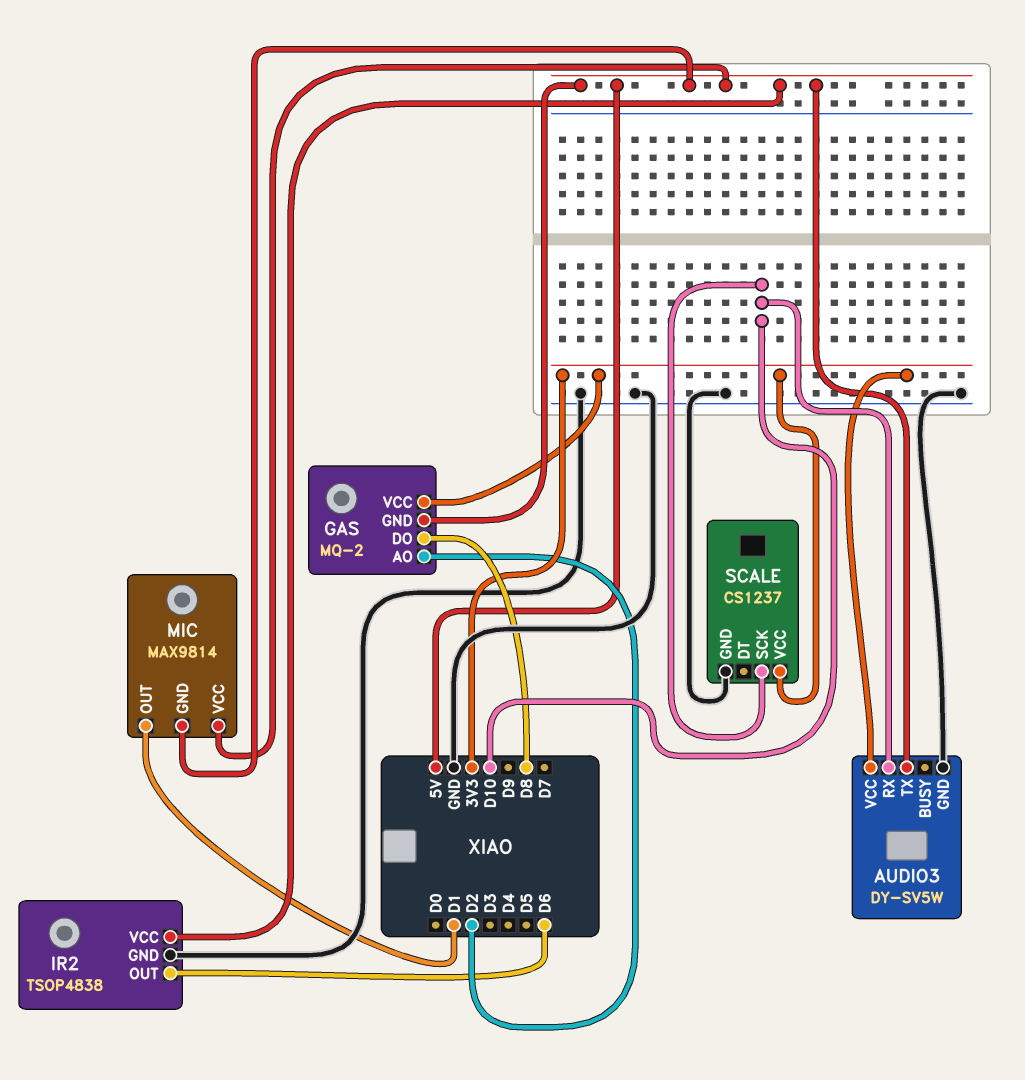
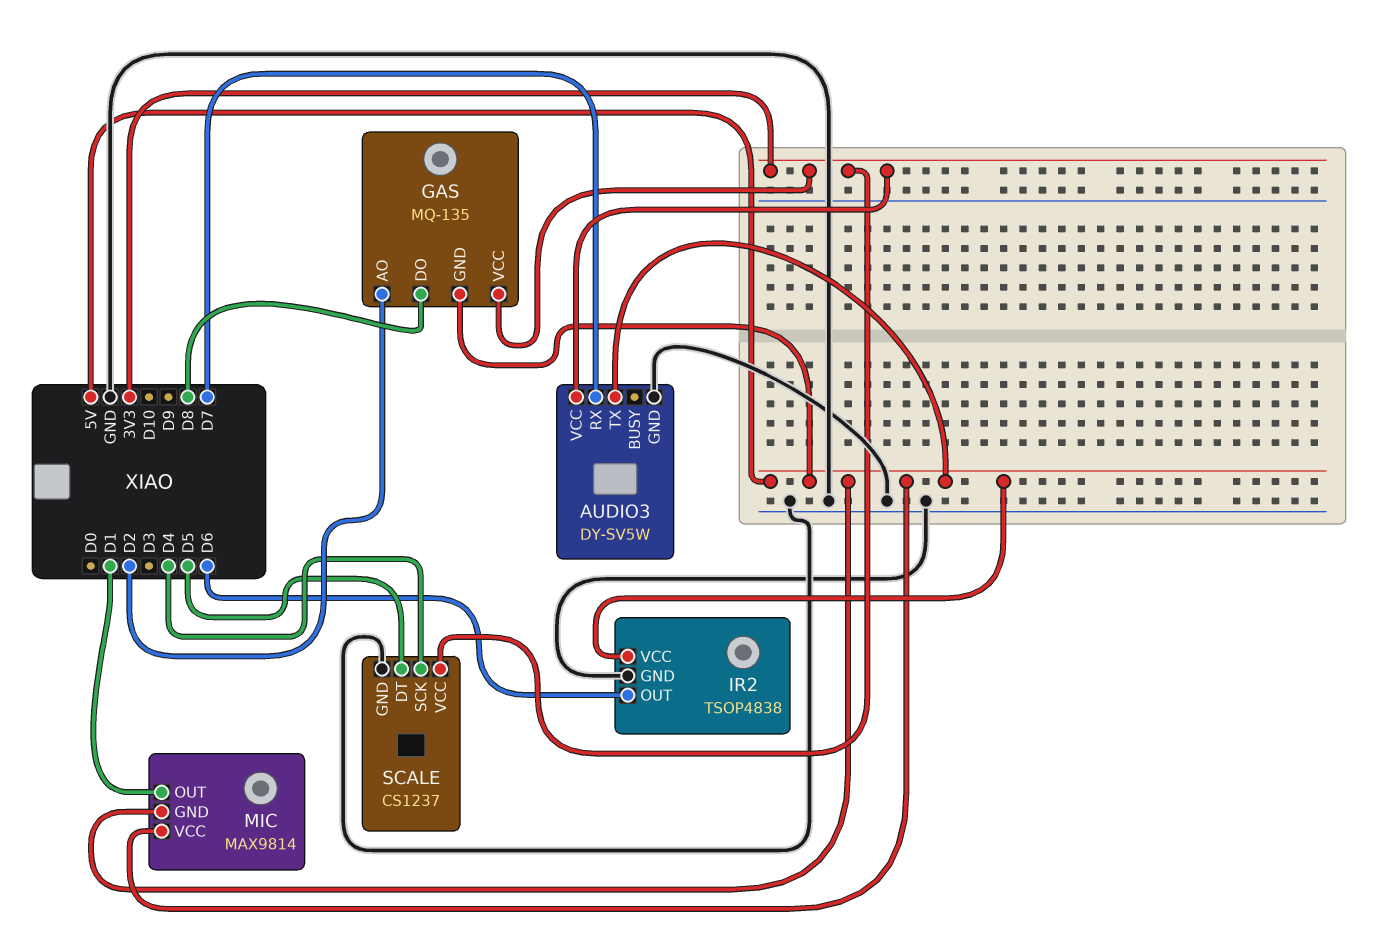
AUDIO3 pin RX: D10 -> D7
GAS: MQ-2 -> MQ-135
SCALE pin DT: none -> D5
SCALE pin SCK: D10 -> D4

